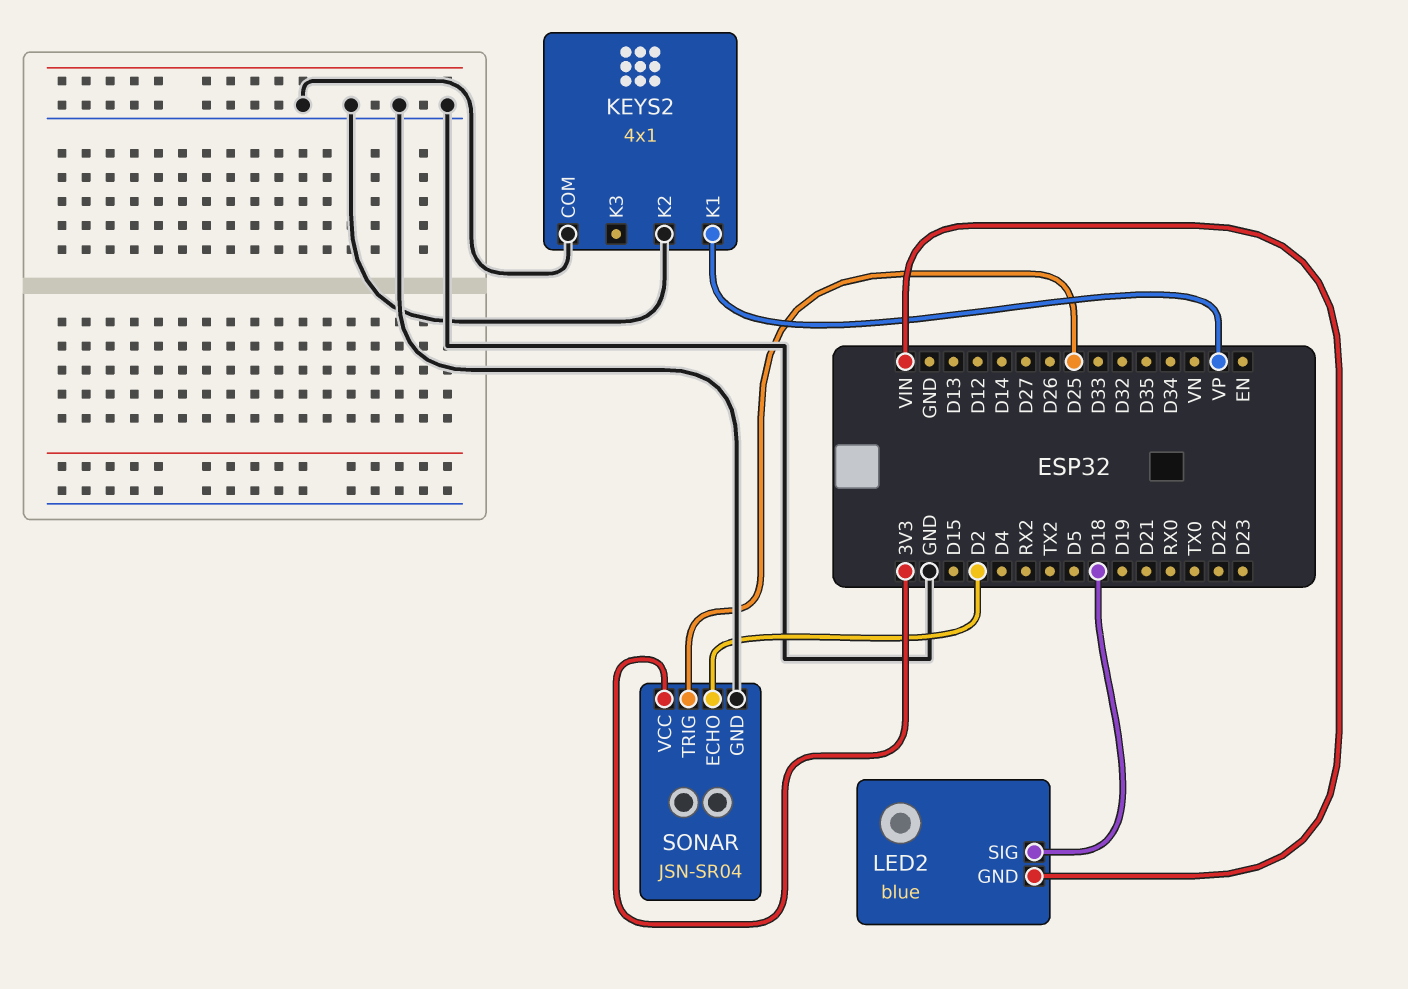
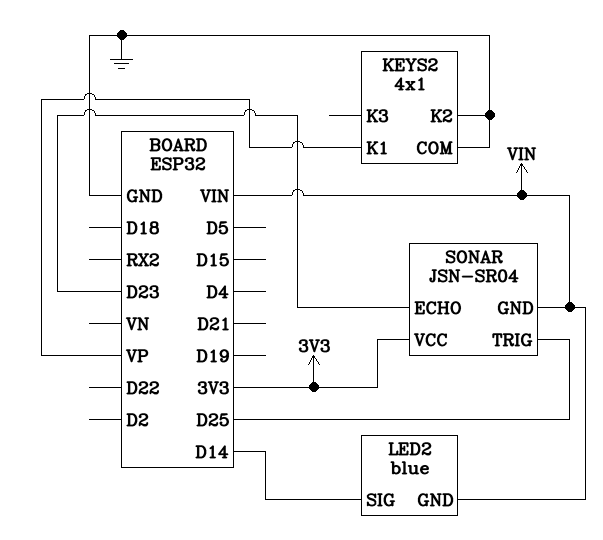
LED2 pin SIG: D18 -> D14
SONAR pin ECHO: D2 -> D23
SONAR pin GND: GND -> VIN

